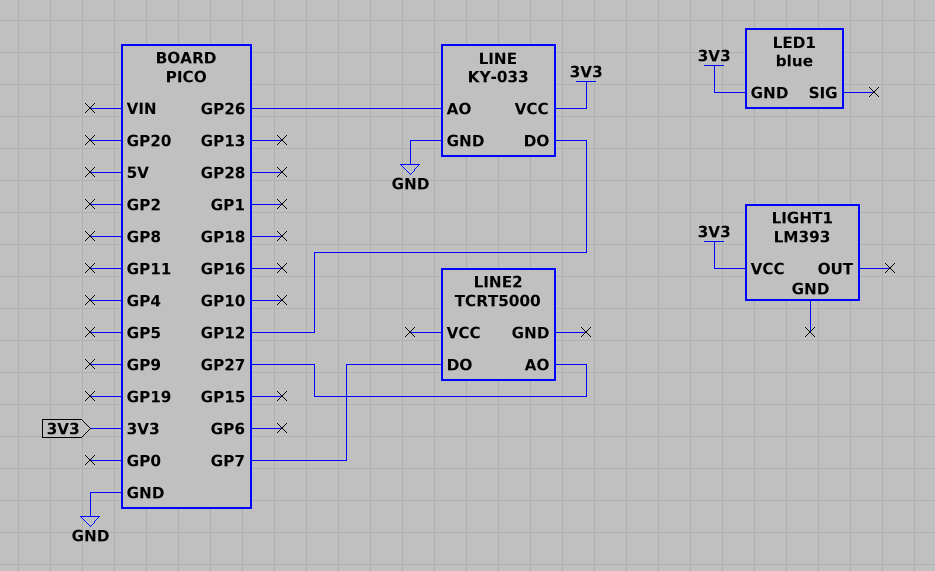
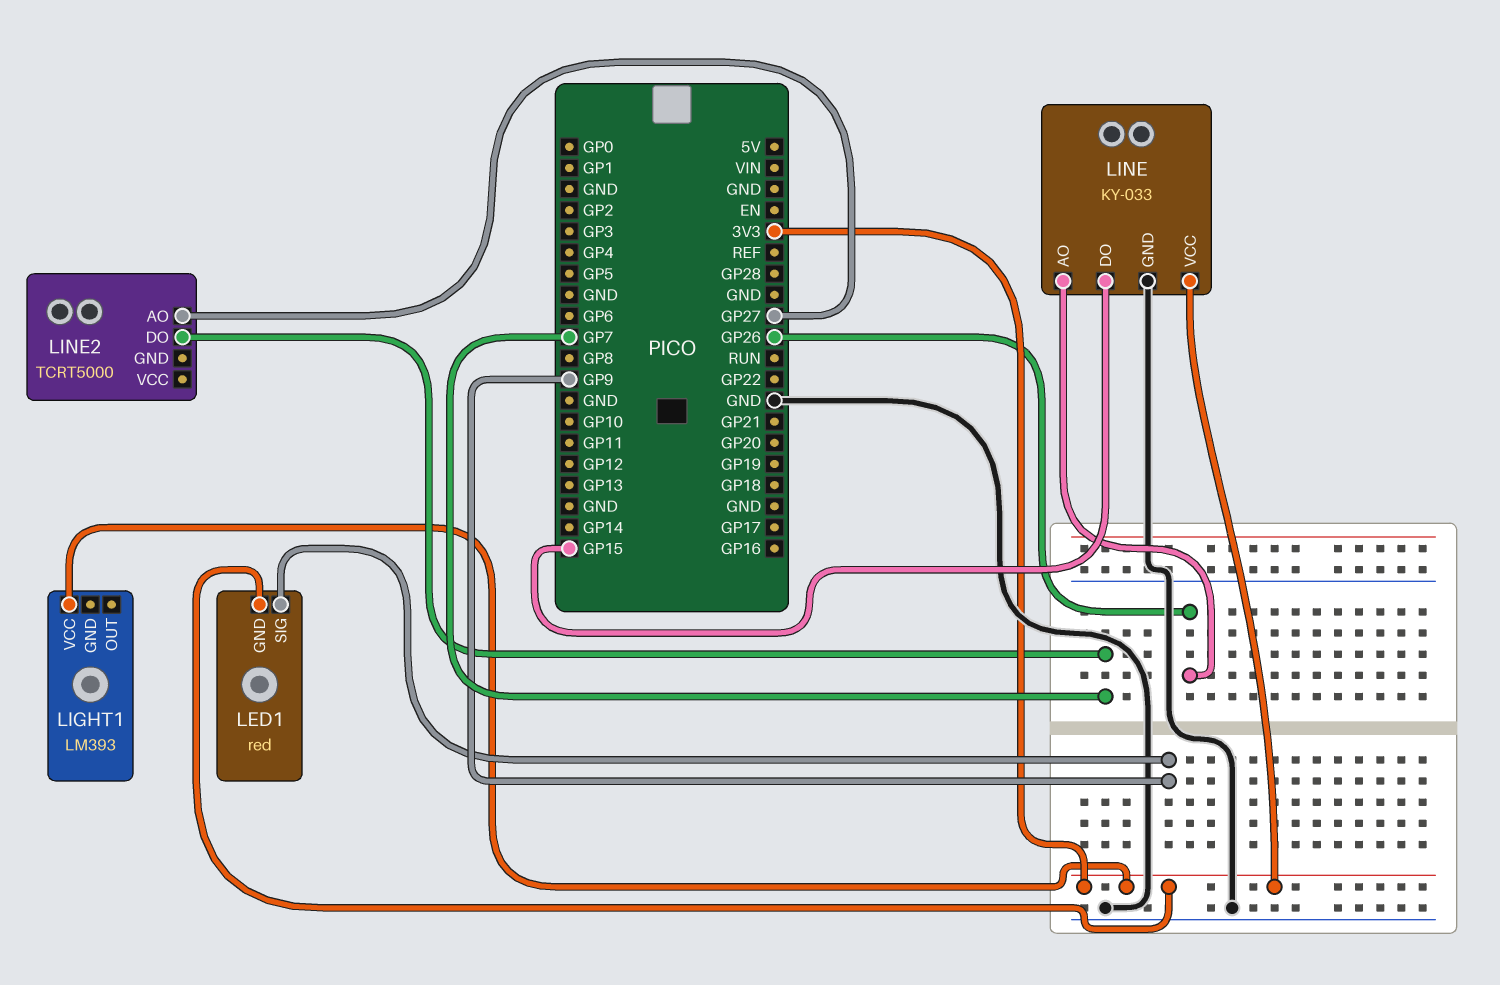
LED1: blue -> red
LED1 pin SIG: none -> GP9
LINE pin DO: GP12 -> GP15

